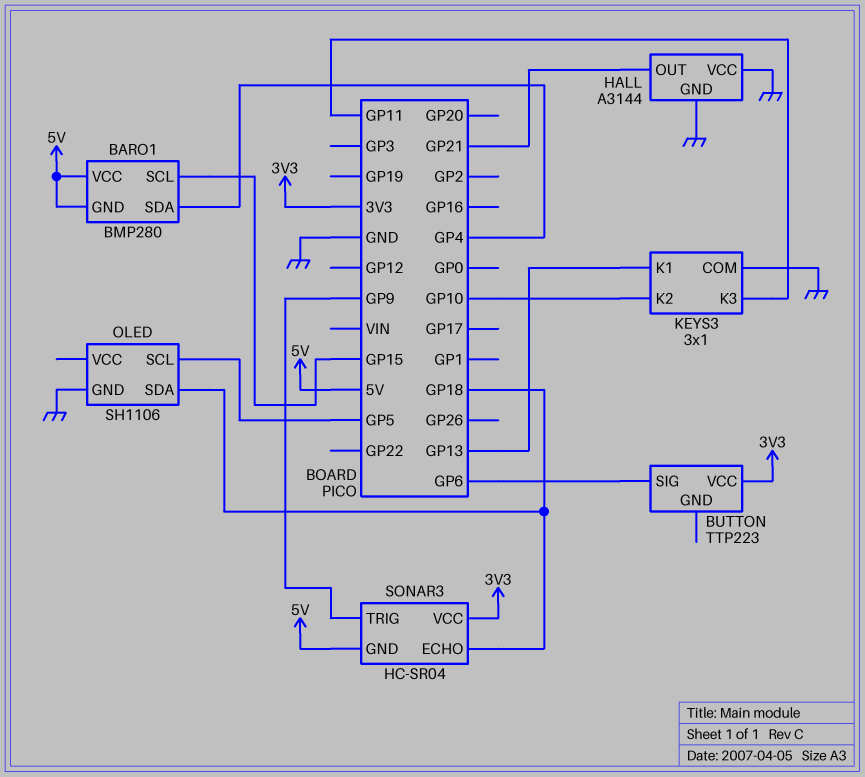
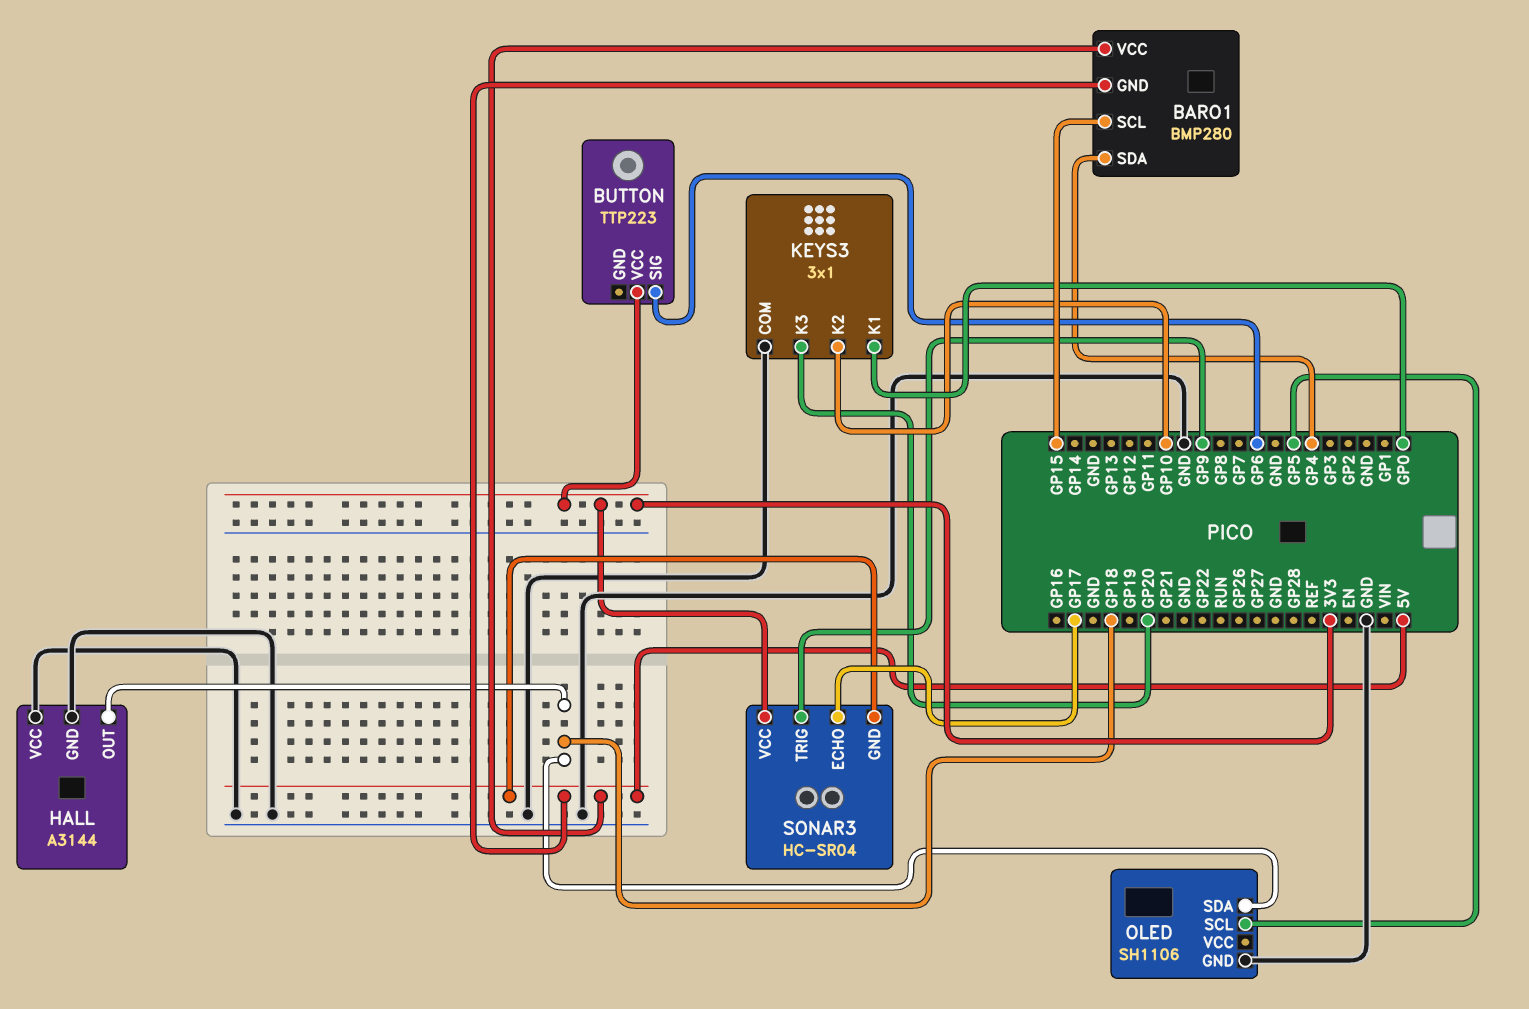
HALL pin OUT: GP21 -> GP18
KEYS3 pin K1: GP13 -> GP0
KEYS3 pin K3: GP11 -> GP20
SONAR3 pin ECHO: GP18 -> GP17

